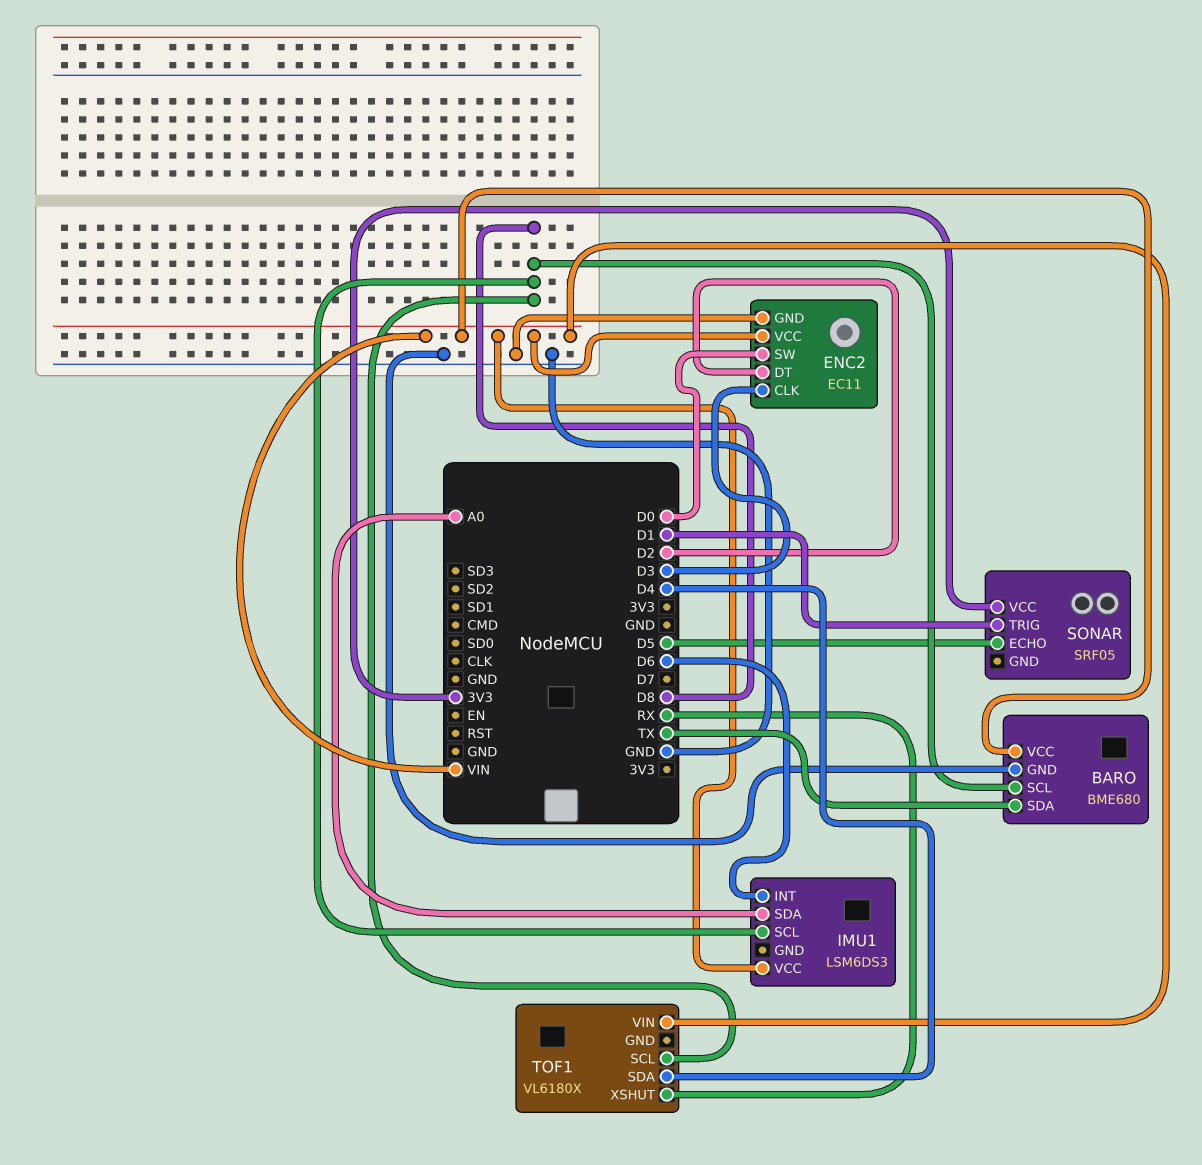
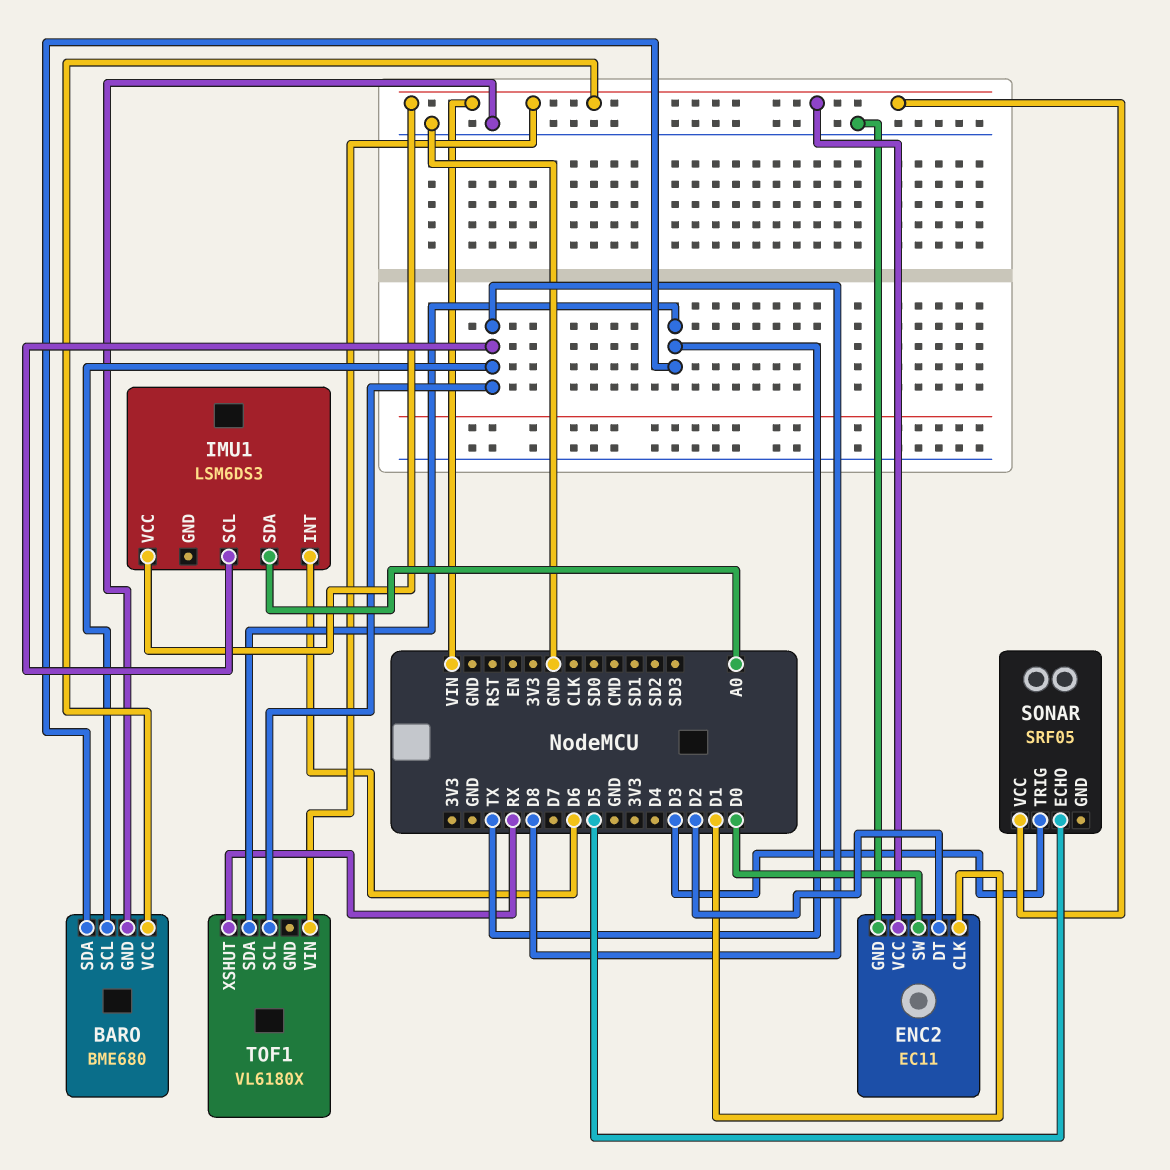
ENC2 pin CLK: D3 -> D1
SONAR pin TRIG: D1 -> D3
SONAR pin VCC: 3V3 -> VIN
TOF1 pin SDA: D4 -> TX

